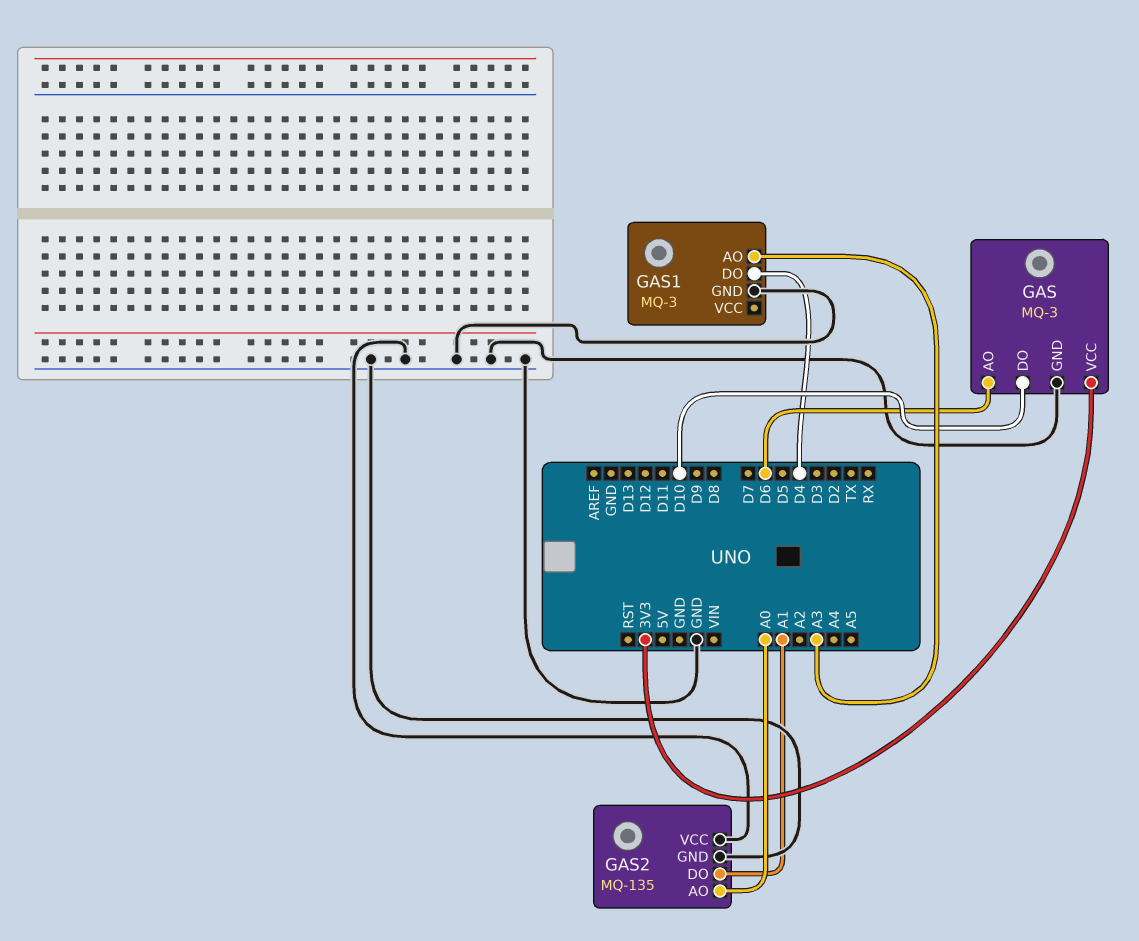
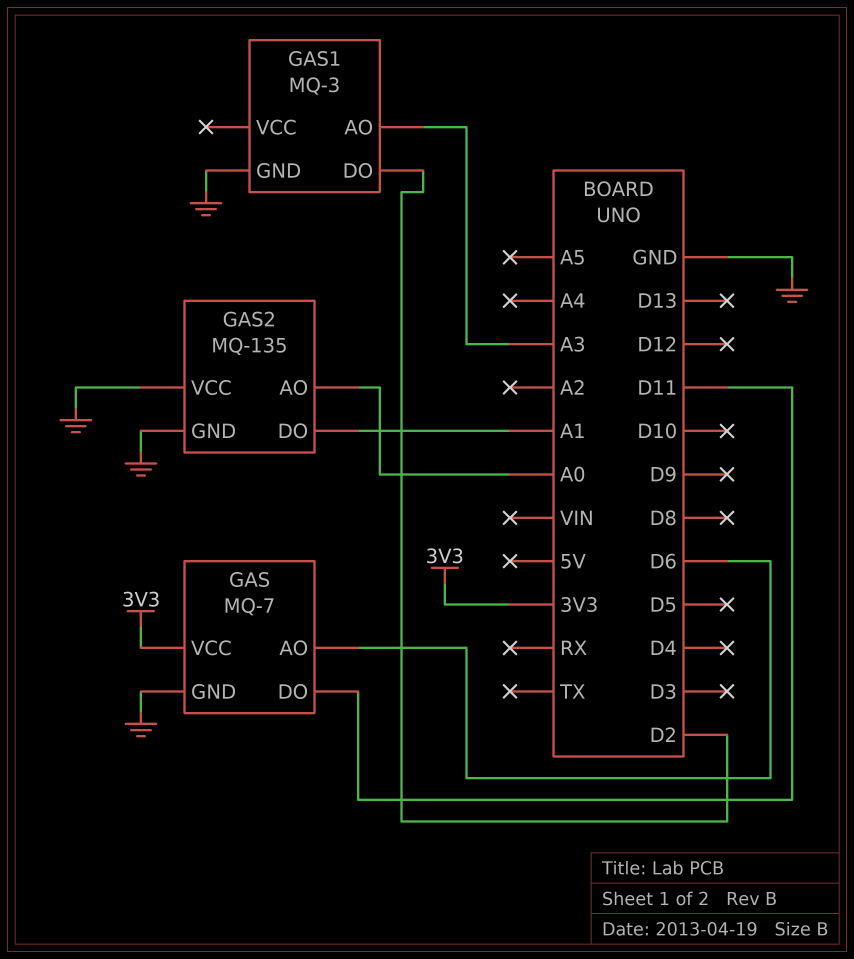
GAS: MQ-3 -> MQ-7
GAS pin DO: D10 -> D11
GAS1 pin DO: D4 -> D2

